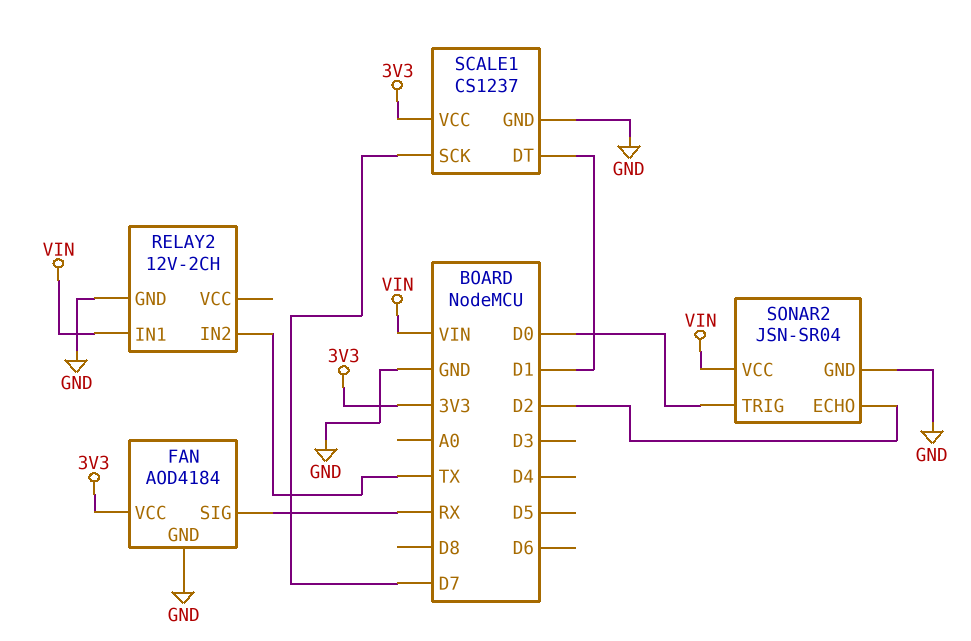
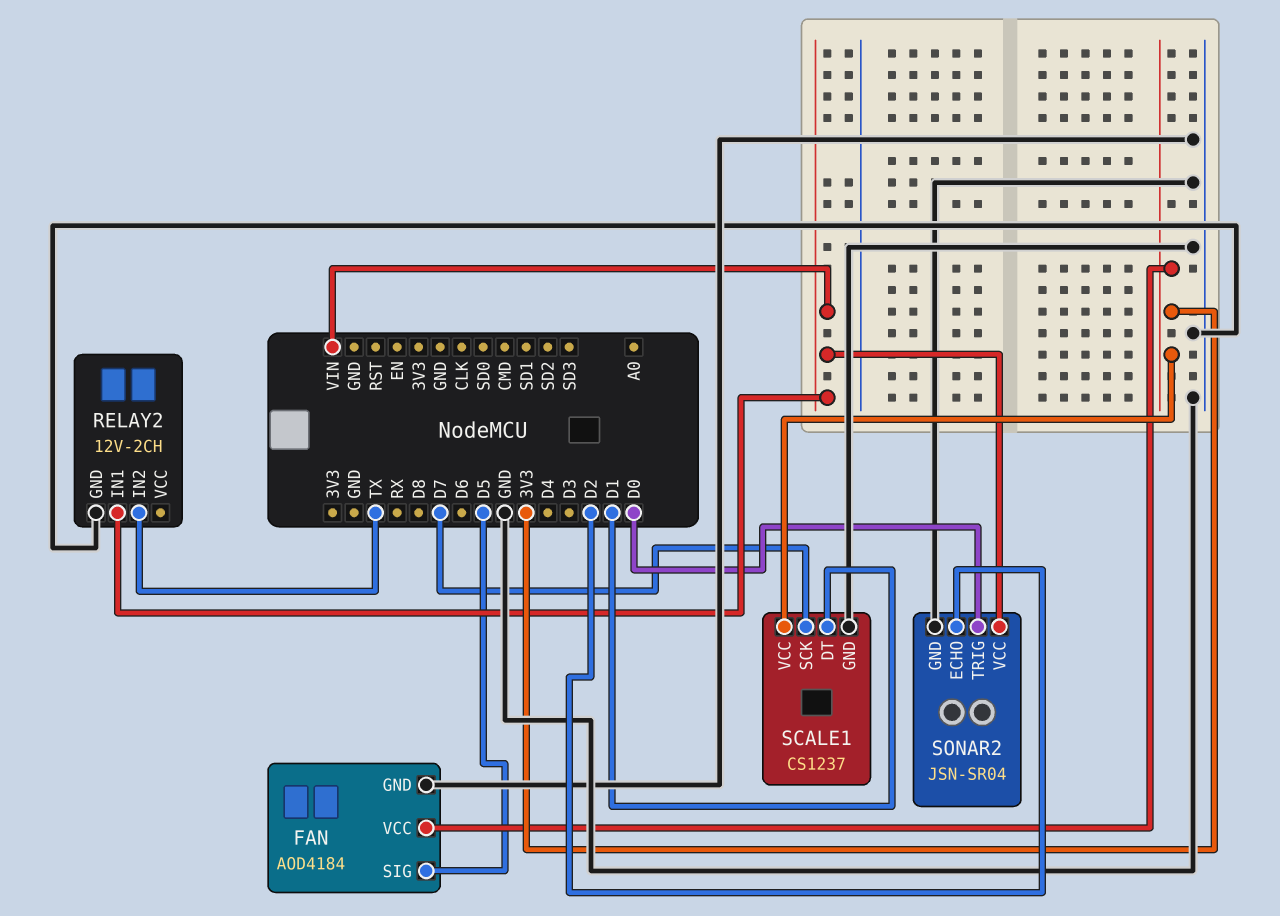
FAN pin SIG: RX -> D5

